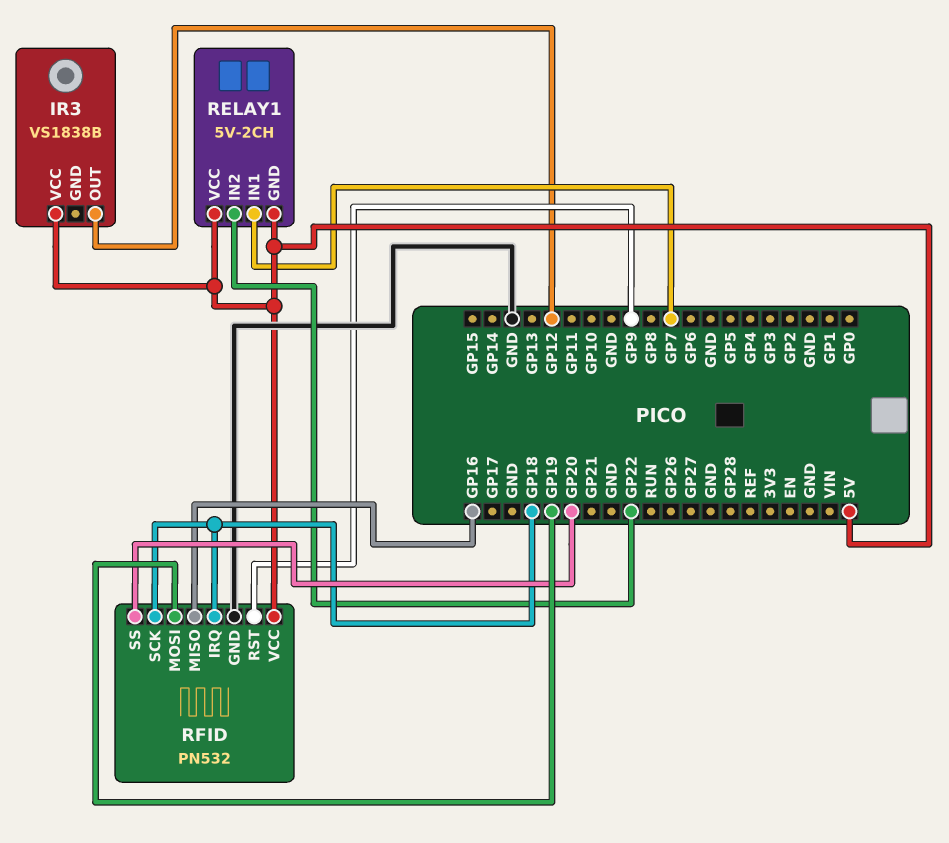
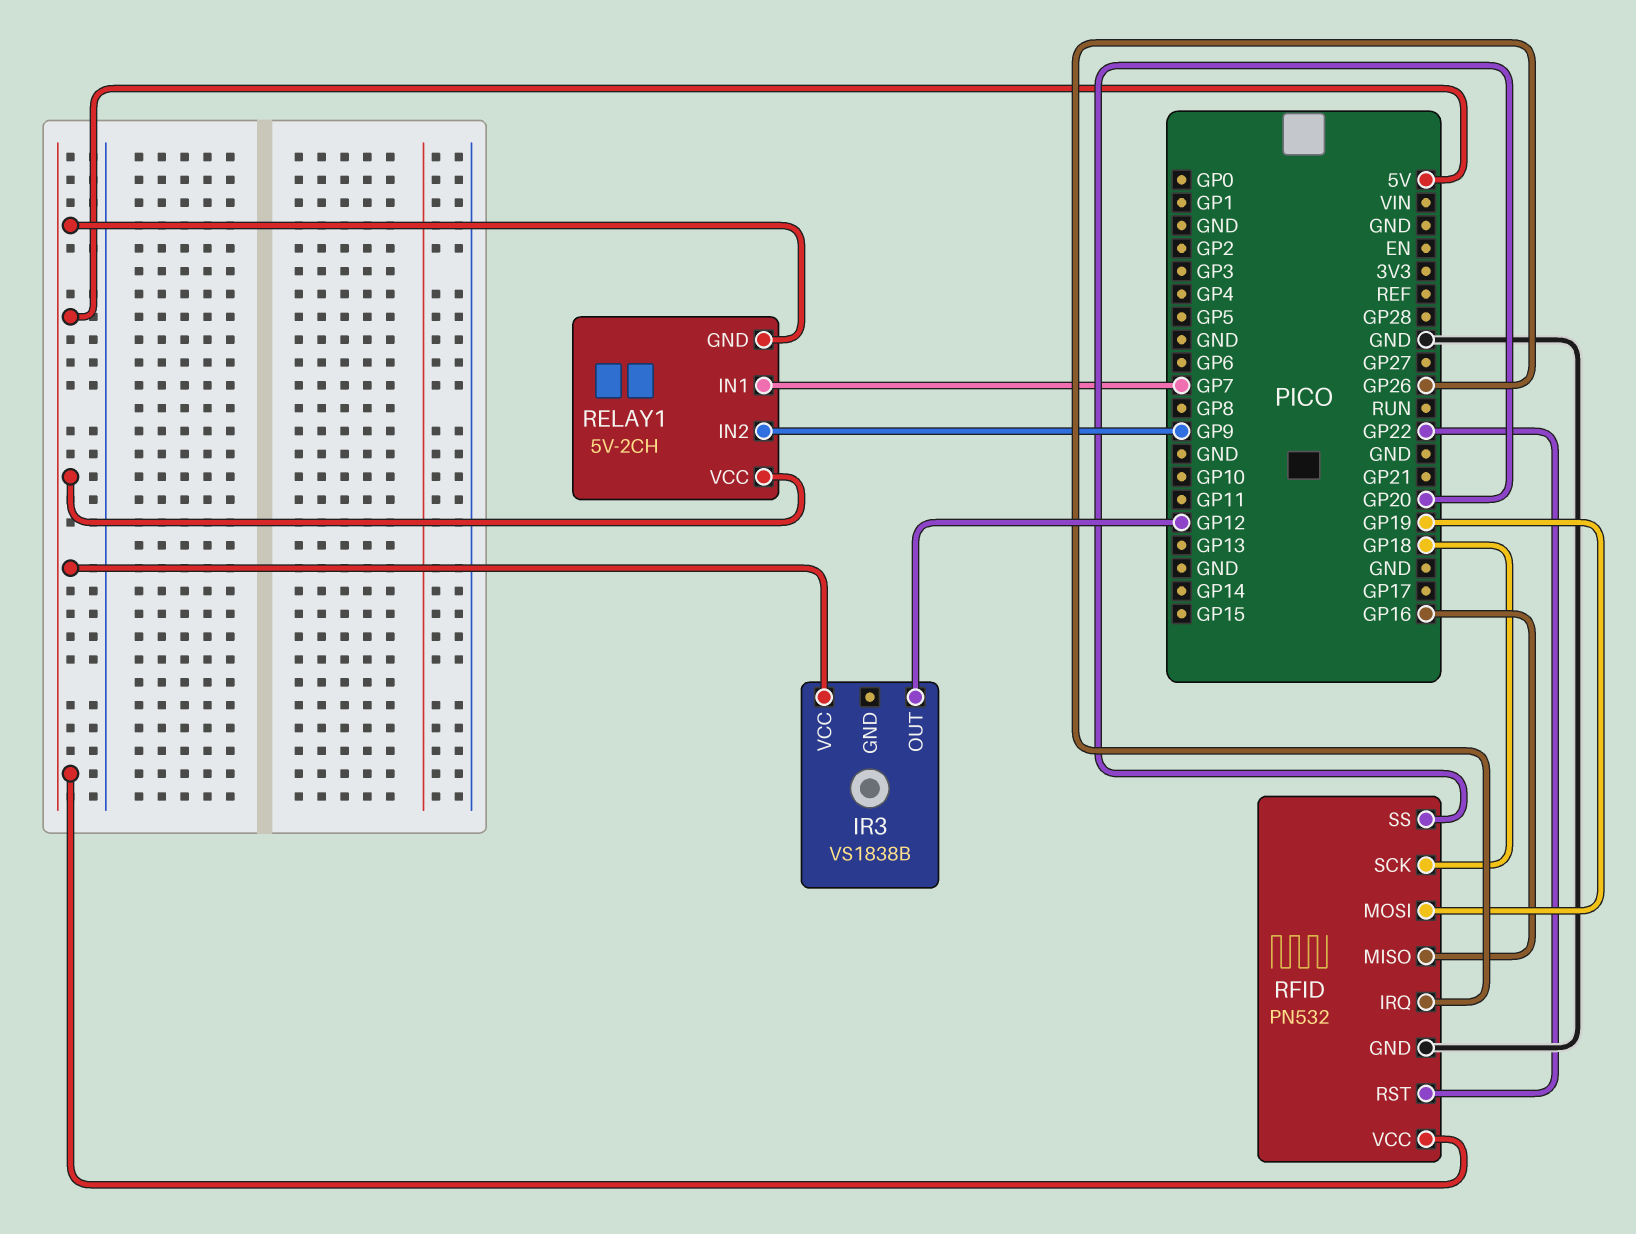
RELAY1 pin IN2: GP22 -> GP9
RFID pin IRQ: GP18 -> GP26
RFID pin RST: GP9 -> GP22

